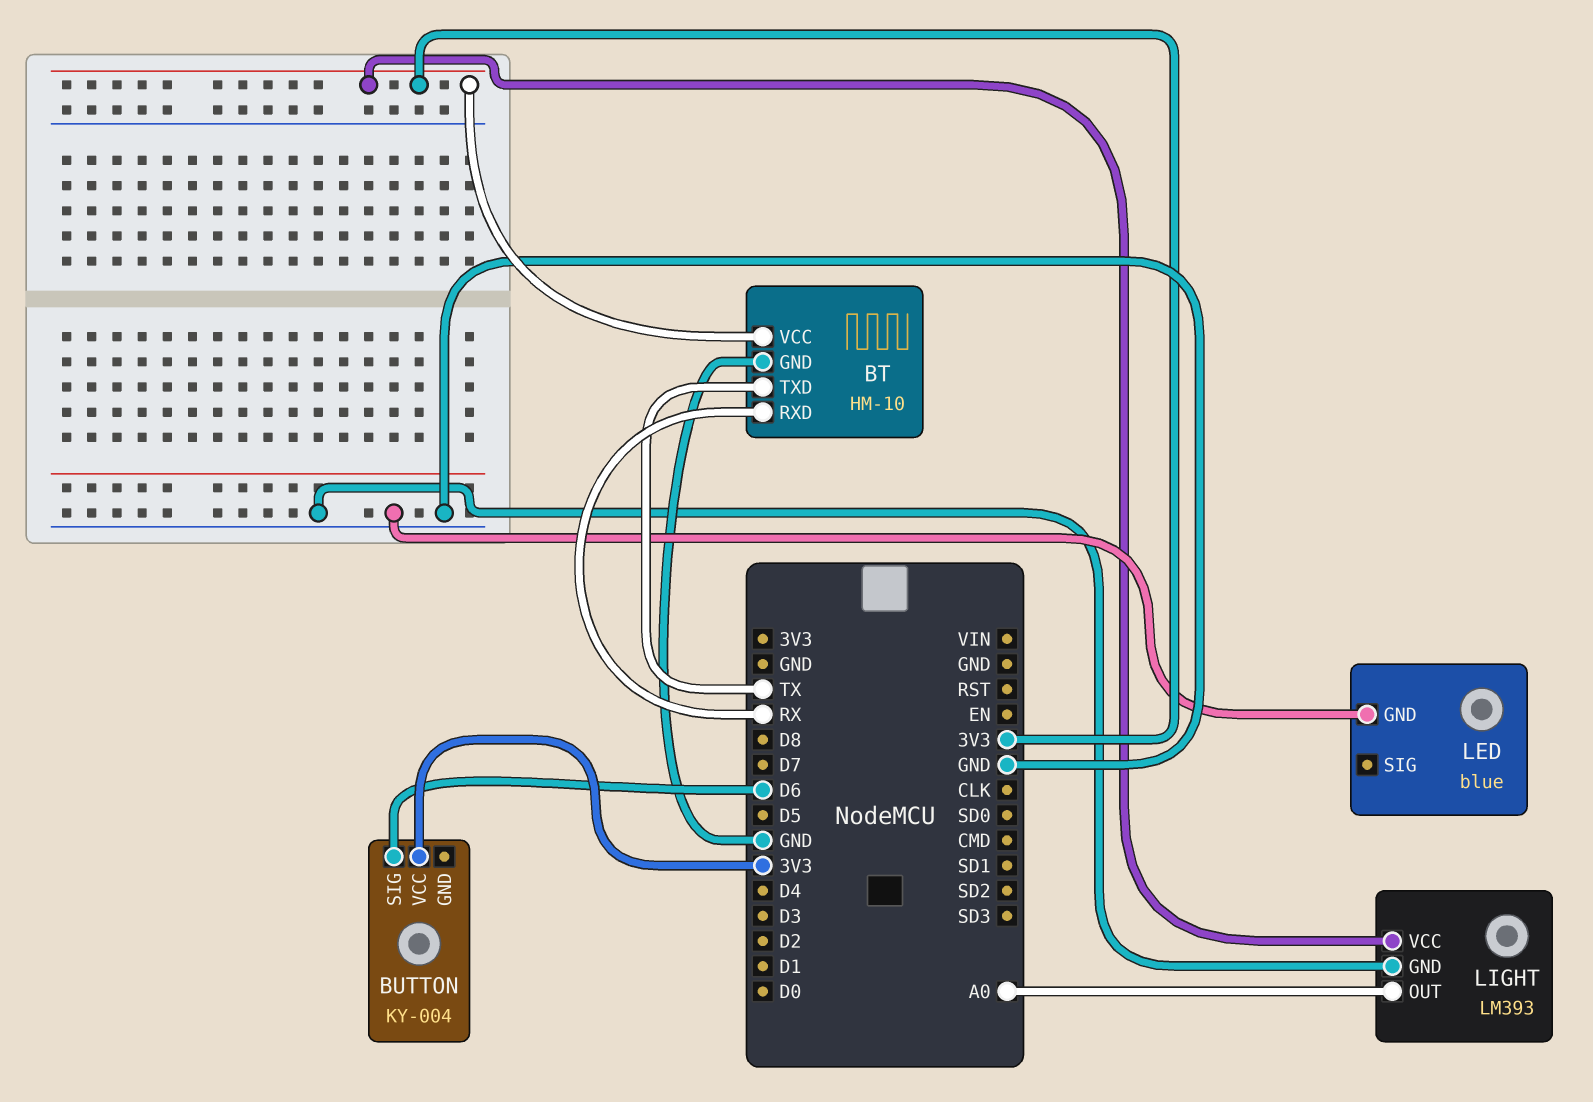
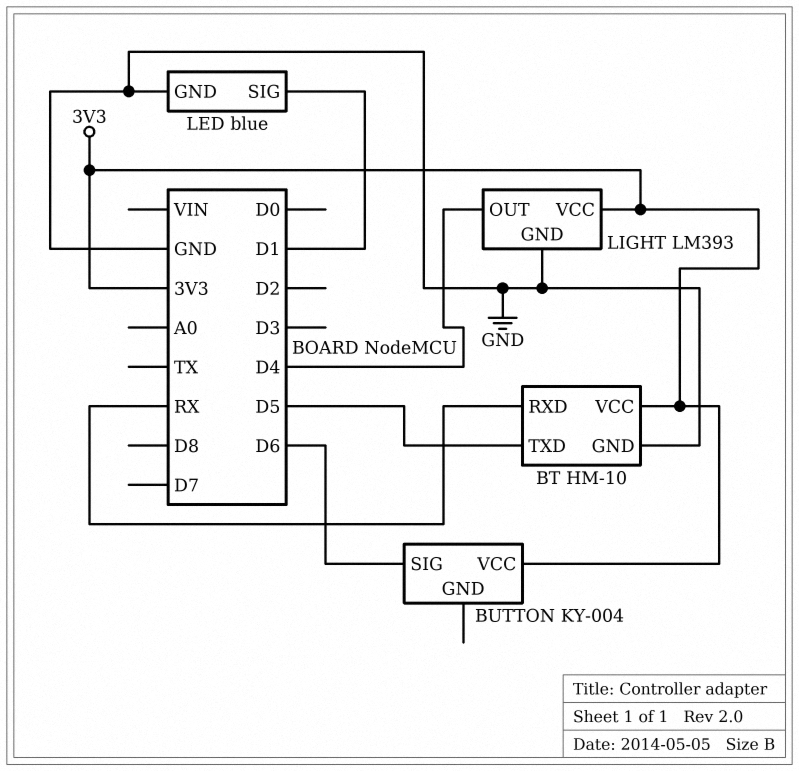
BT pin TXD: TX -> D5
LED pin SIG: none -> D1
LIGHT pin OUT: A0 -> D4

